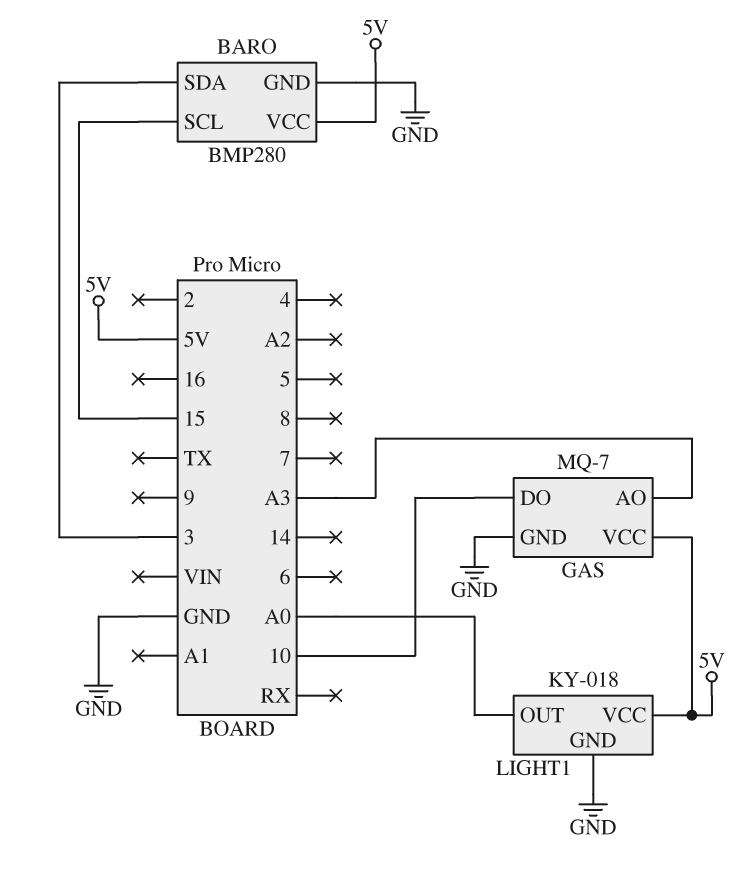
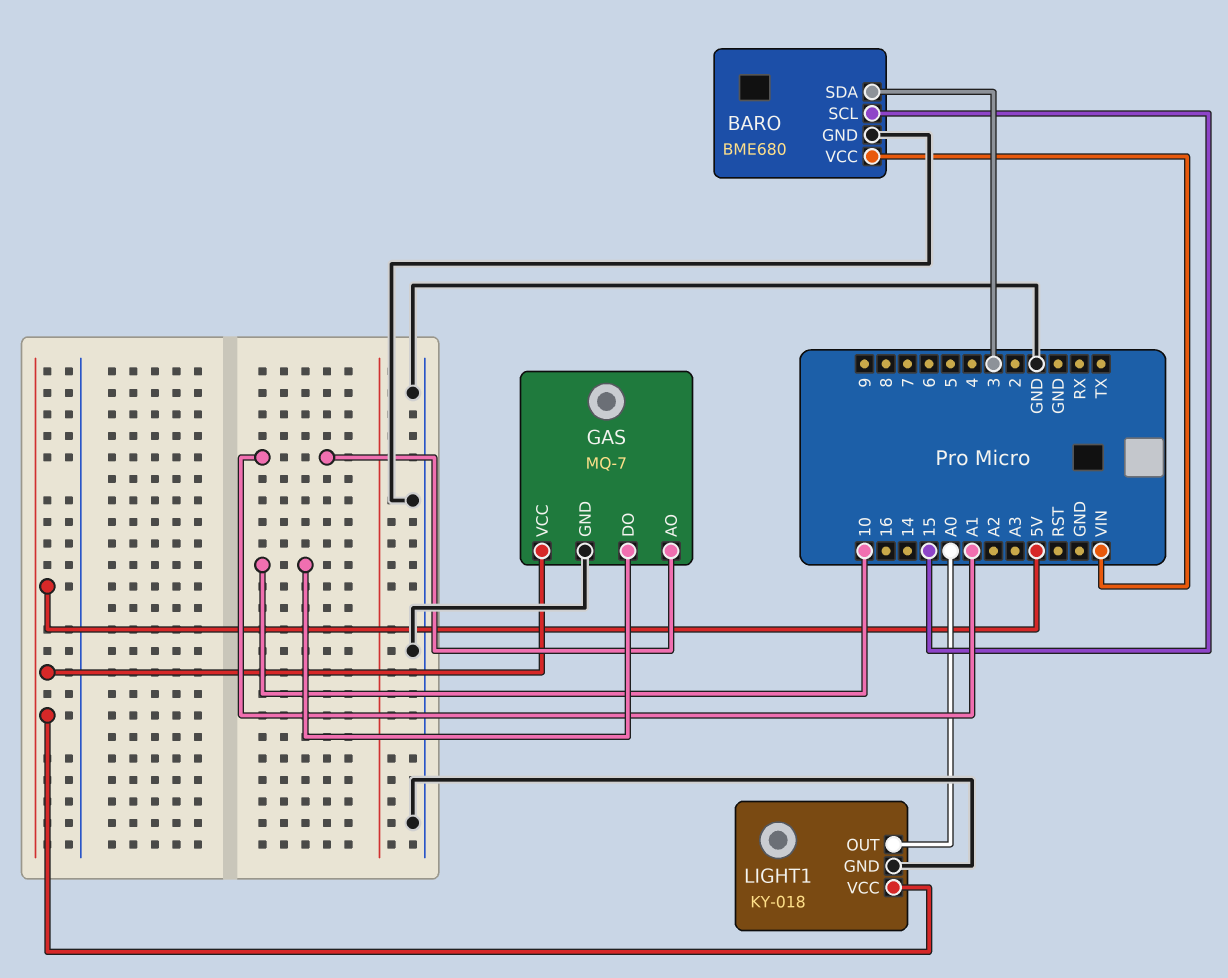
BARO: BMP280 -> BME680
BARO pin VCC: 5V -> VIN
GAS pin AO: A3 -> A1

